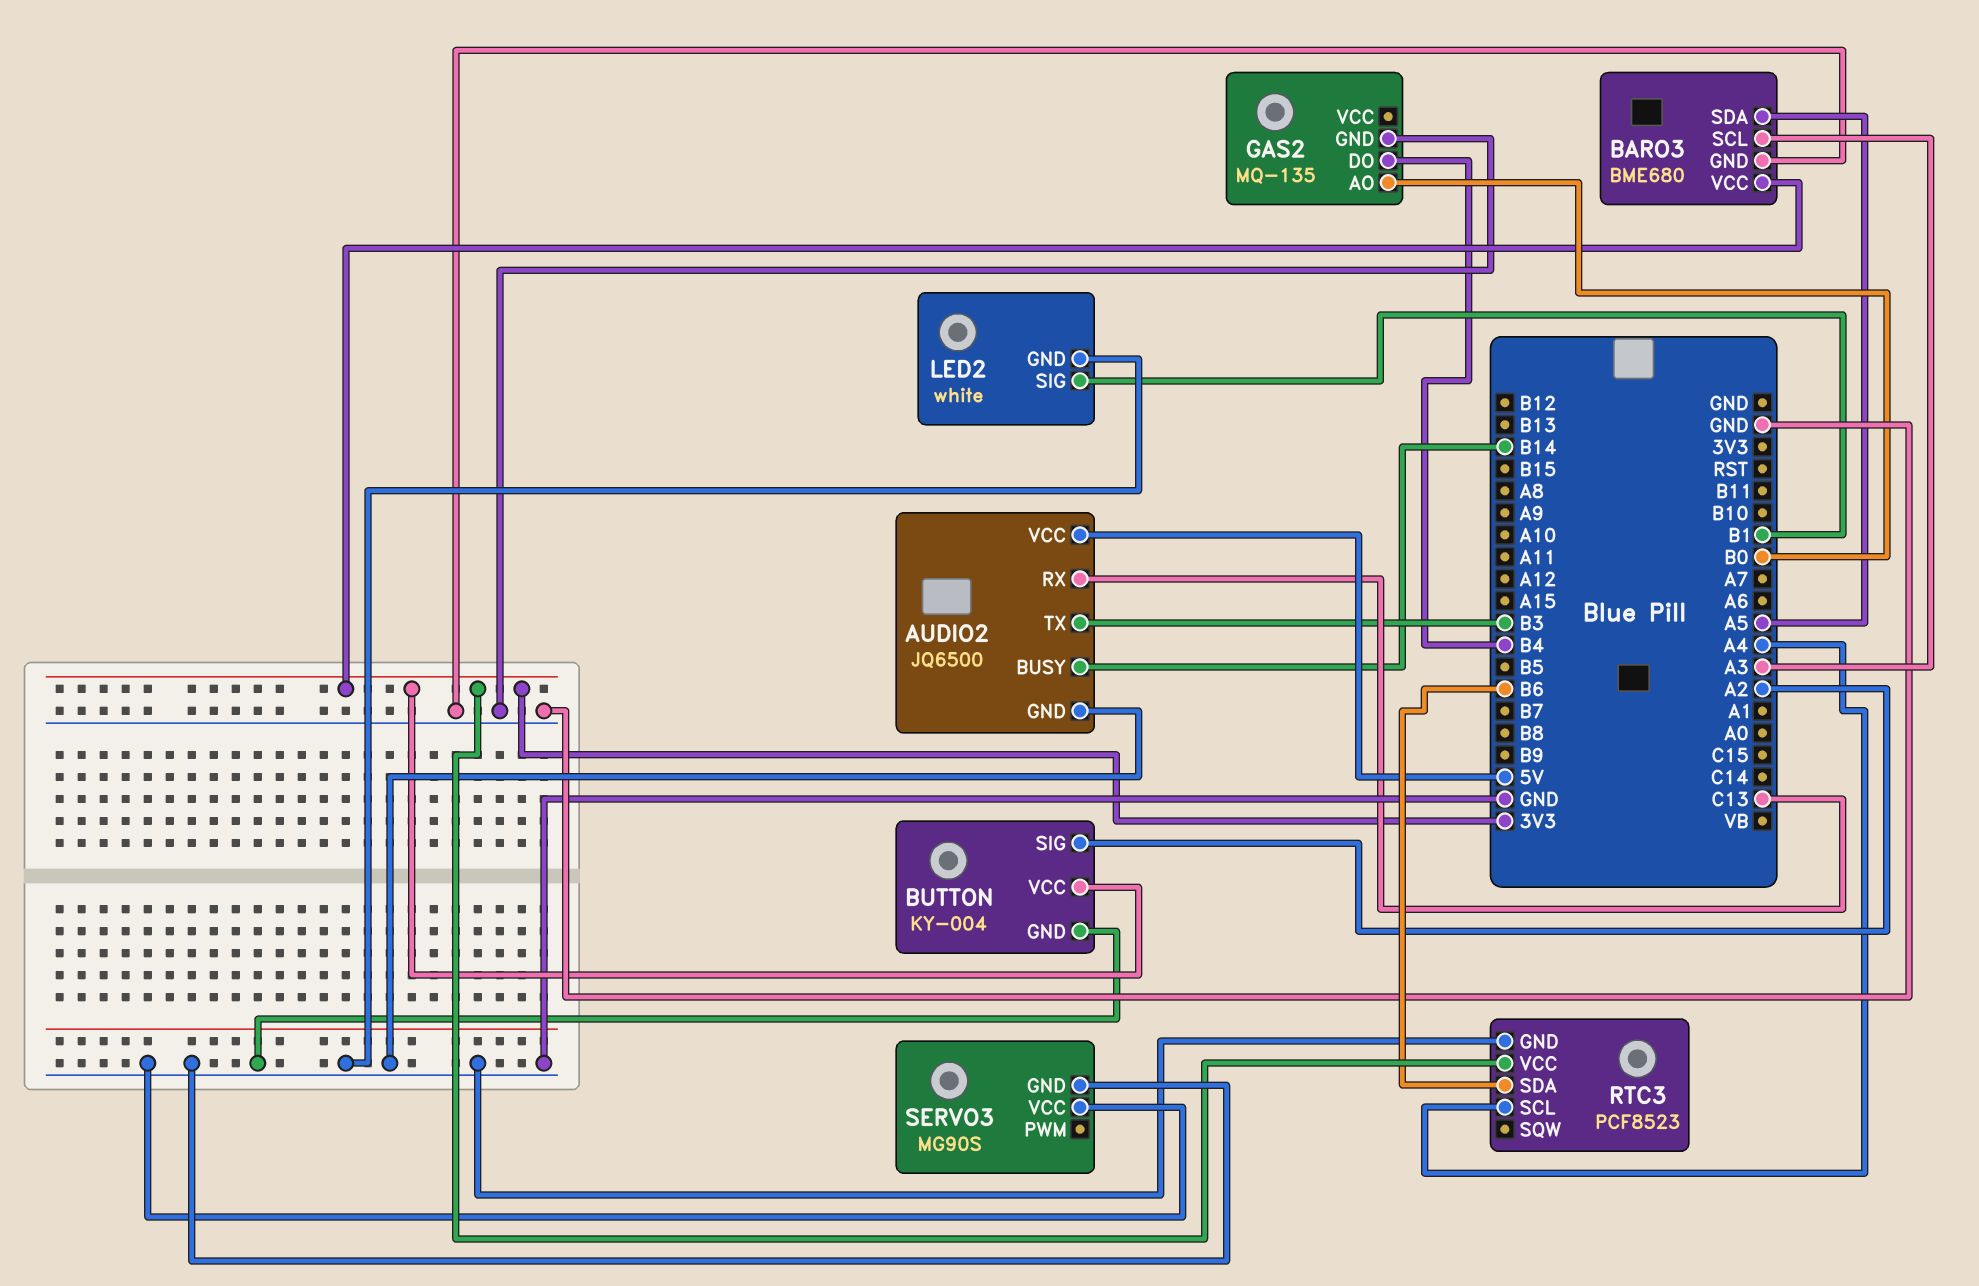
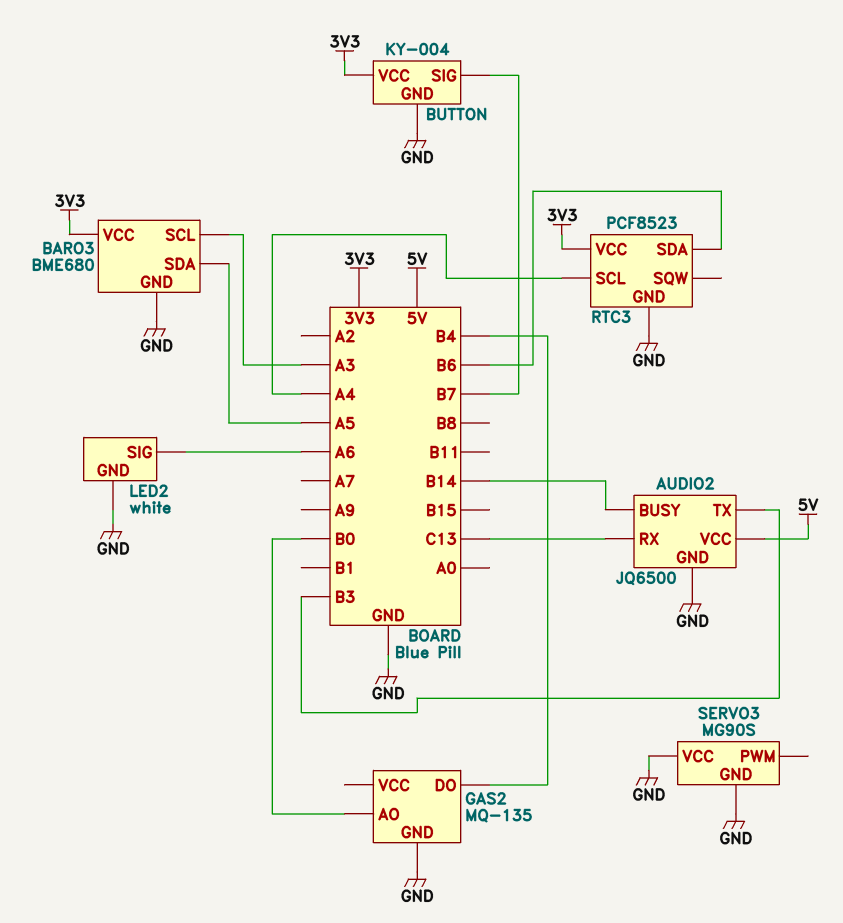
BUTTON pin SIG: A2 -> B7
LED2 pin SIG: B1 -> A6

